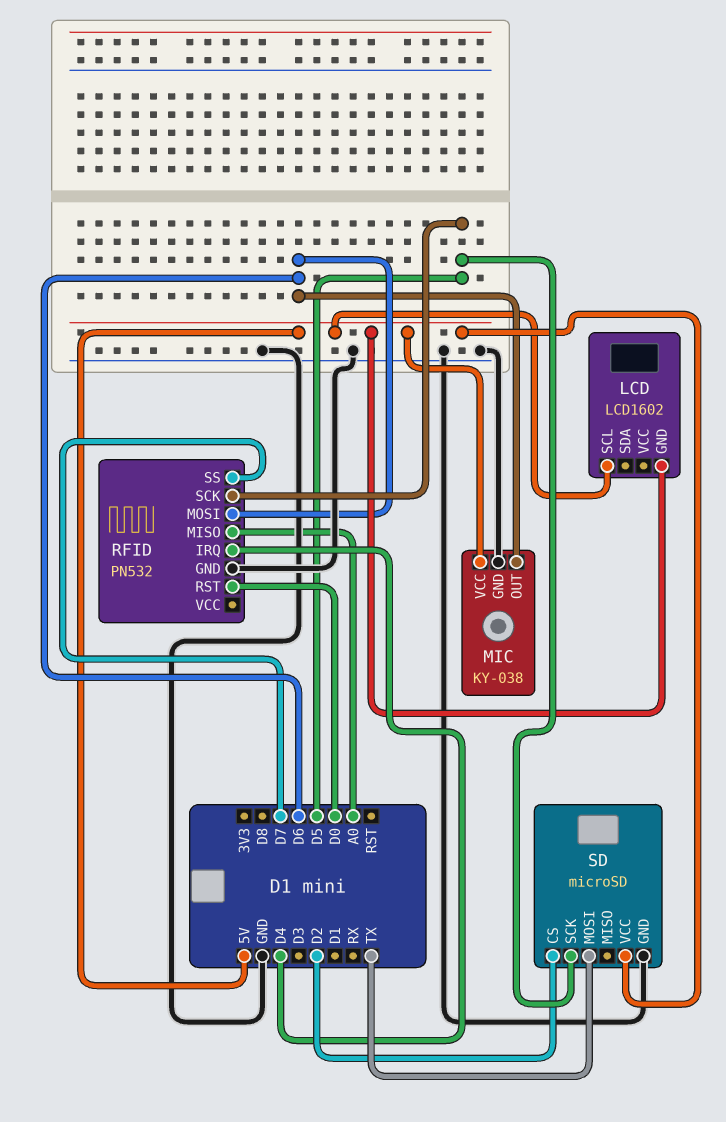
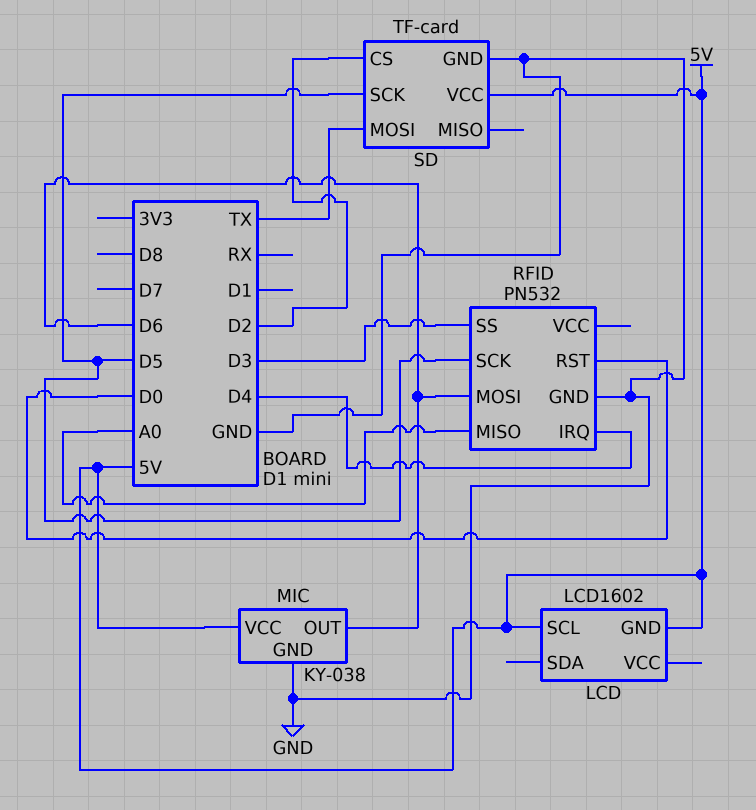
RFID pin SS: D7 -> D3
SD: microSD -> TF-card

